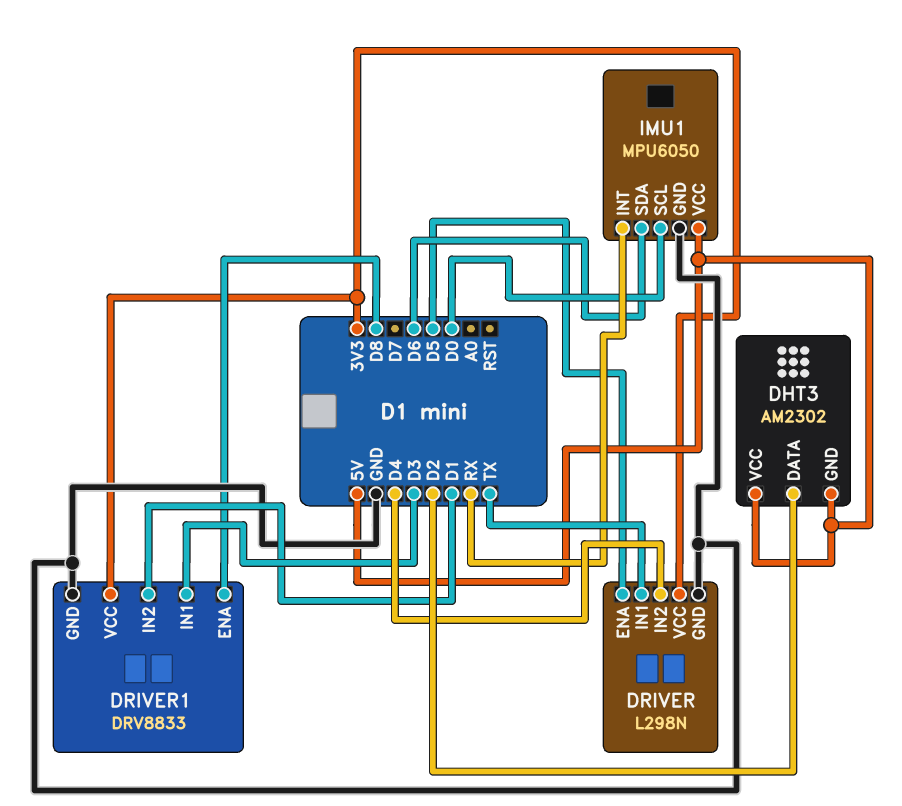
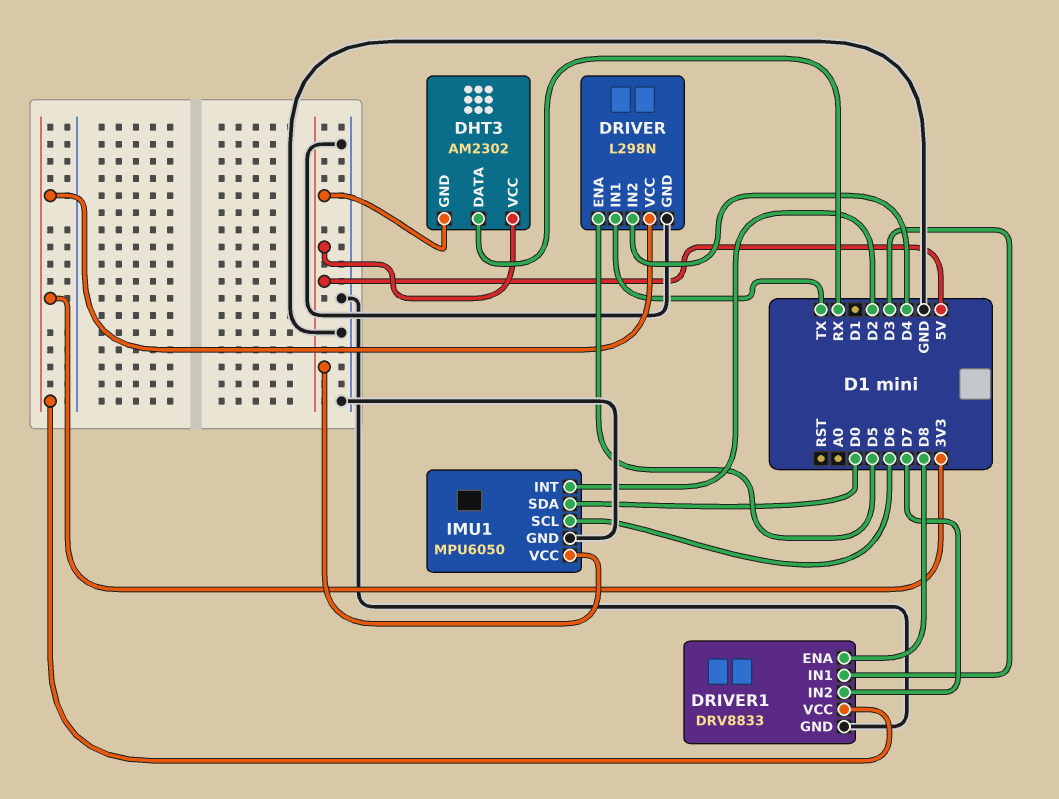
DHT3 pin DATA: D2 -> RX
DRIVER1 pin IN2: D1 -> D7
IMU1 pin INT: RX -> D2
IMU1 pin SCL: D0 -> D6
IMU1 pin SDA: D6 -> D0

